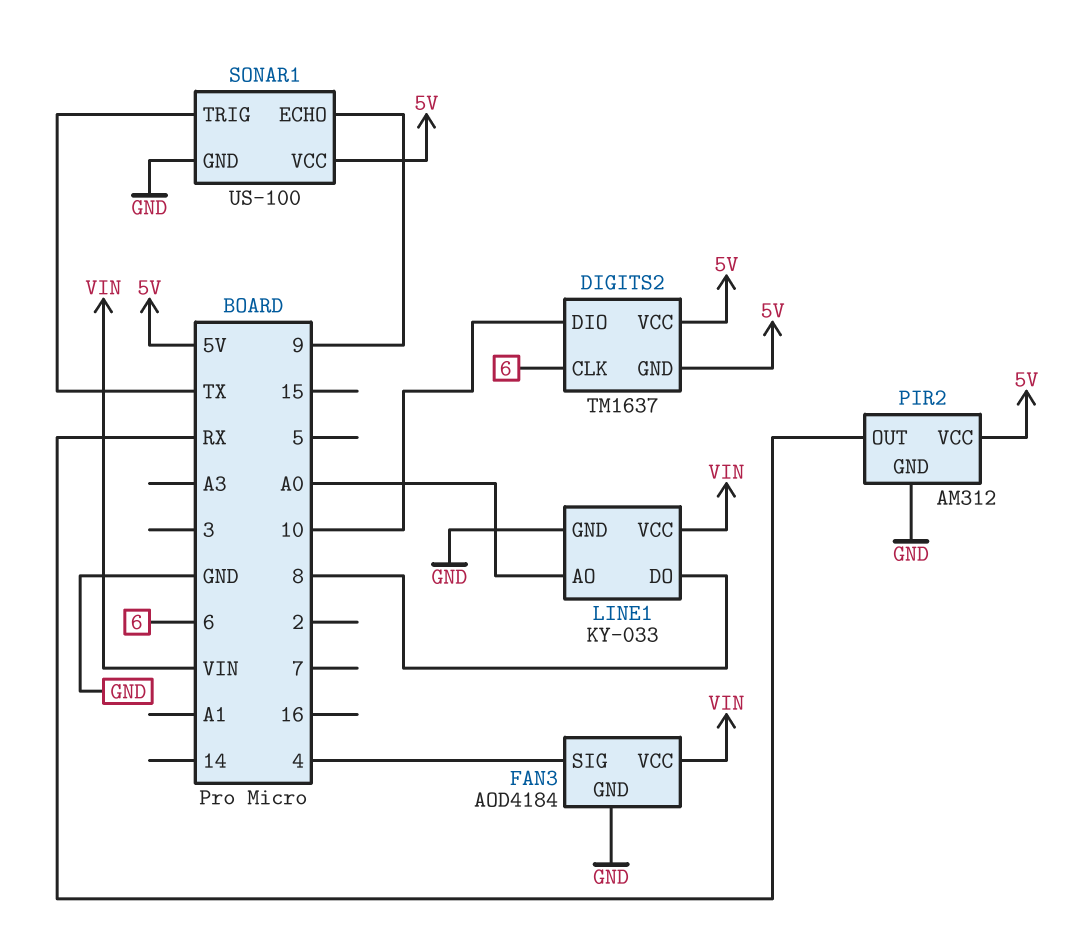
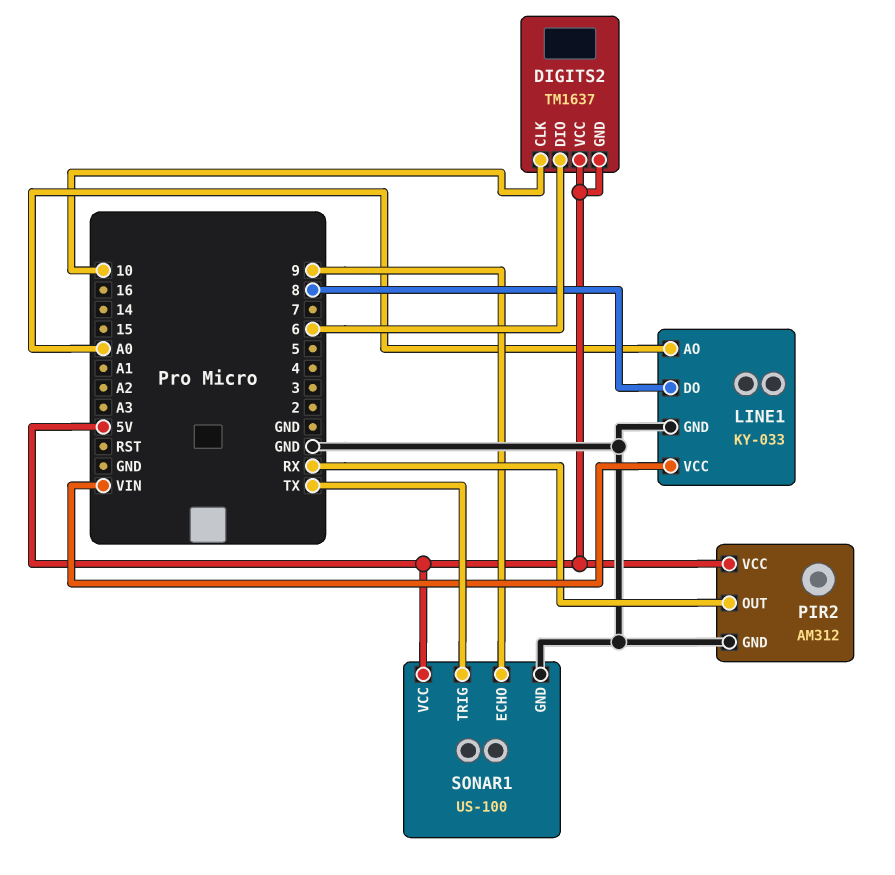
DIGITS2 pin CLK: 6 -> 10
DIGITS2 pin DIO: 10 -> 6
FAN3: AOD4184 -> none
FAN3 pin GND: GND -> none
FAN3 pin SIG: 4 -> none
FAN3 pin VCC: VIN -> none

